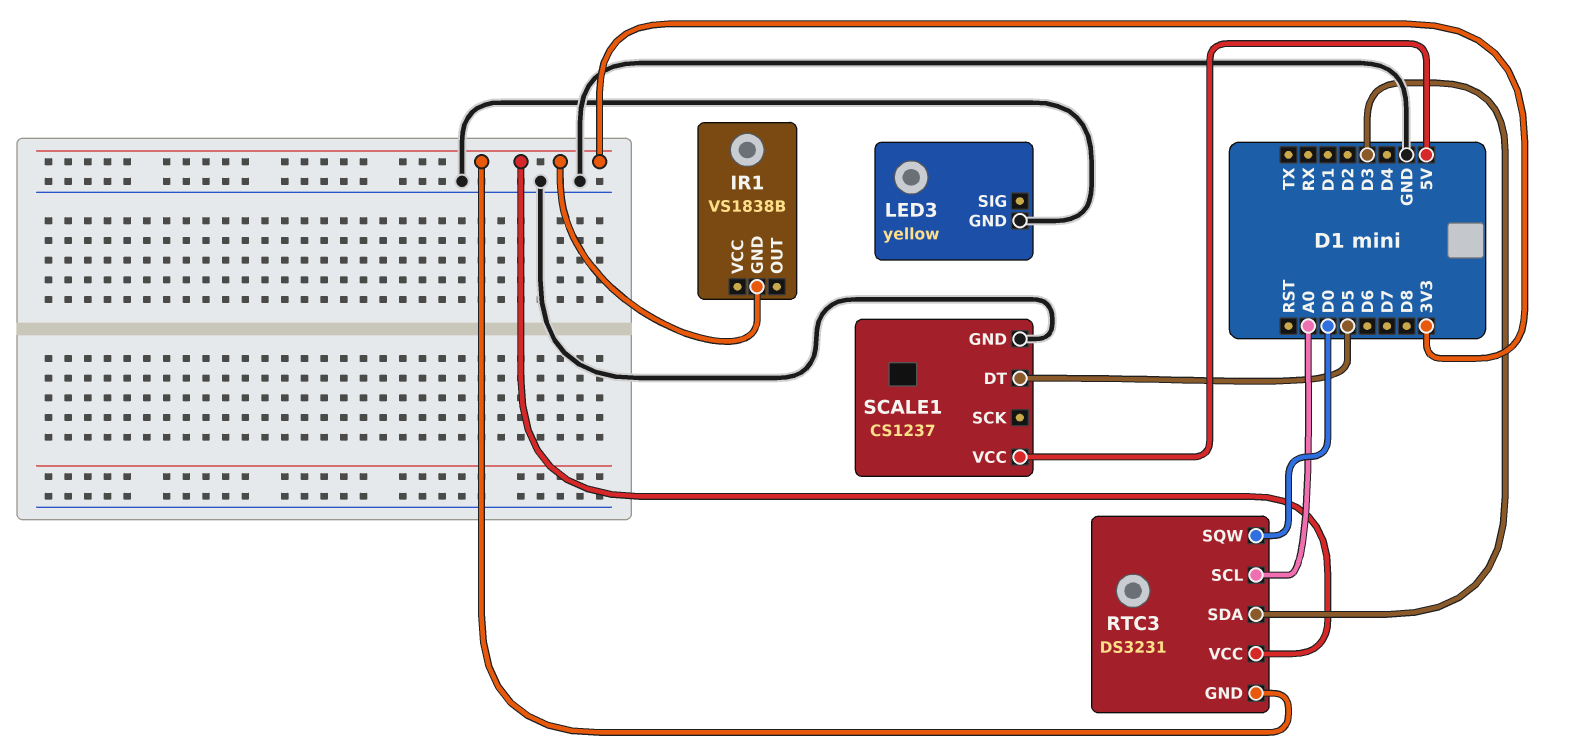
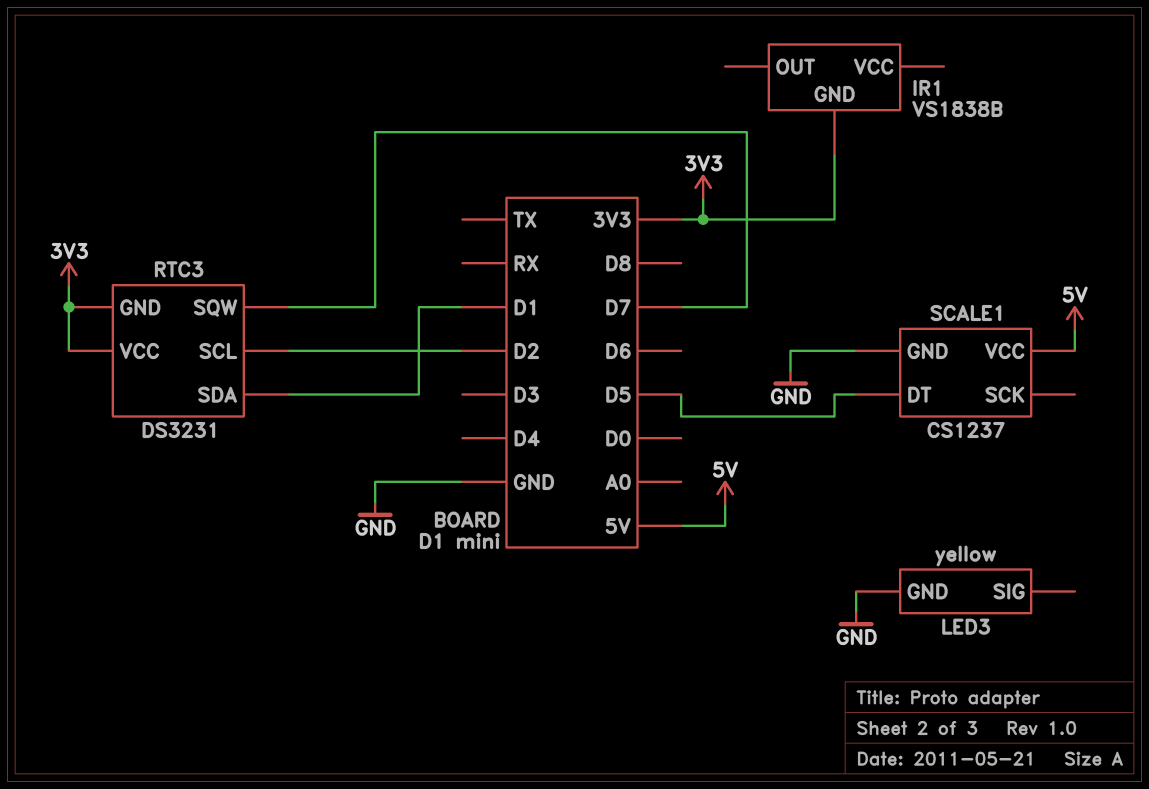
RTC3 pin SCL: A0 -> D2
RTC3 pin SDA: D3 -> D1
RTC3 pin SQW: D0 -> D7

